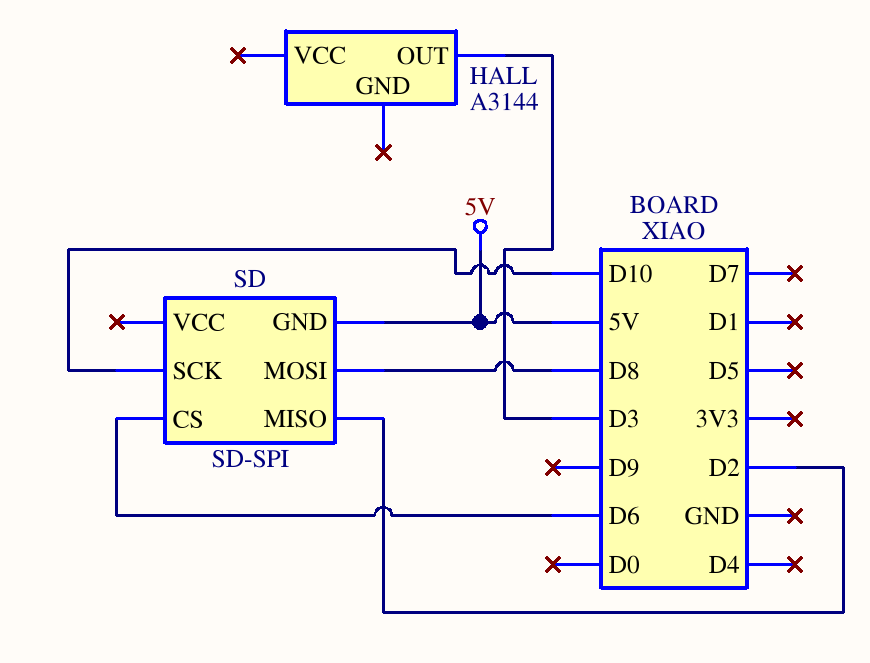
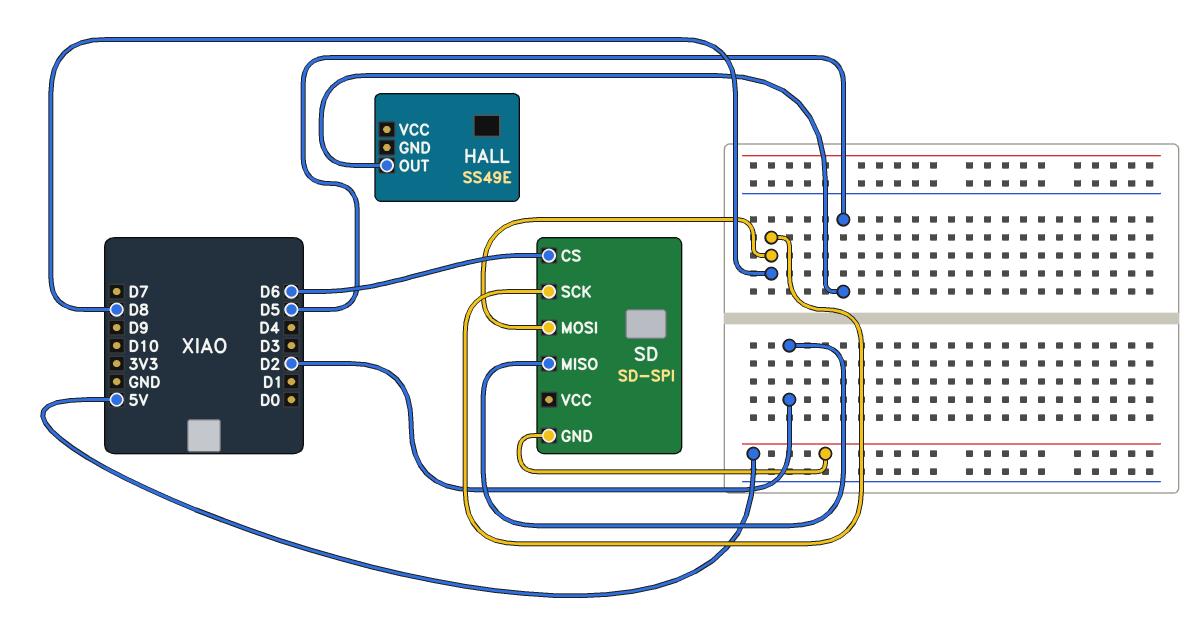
HALL: A3144 -> SS49E
HALL pin OUT: D3 -> D5
SD pin SCK: D10 -> D8

